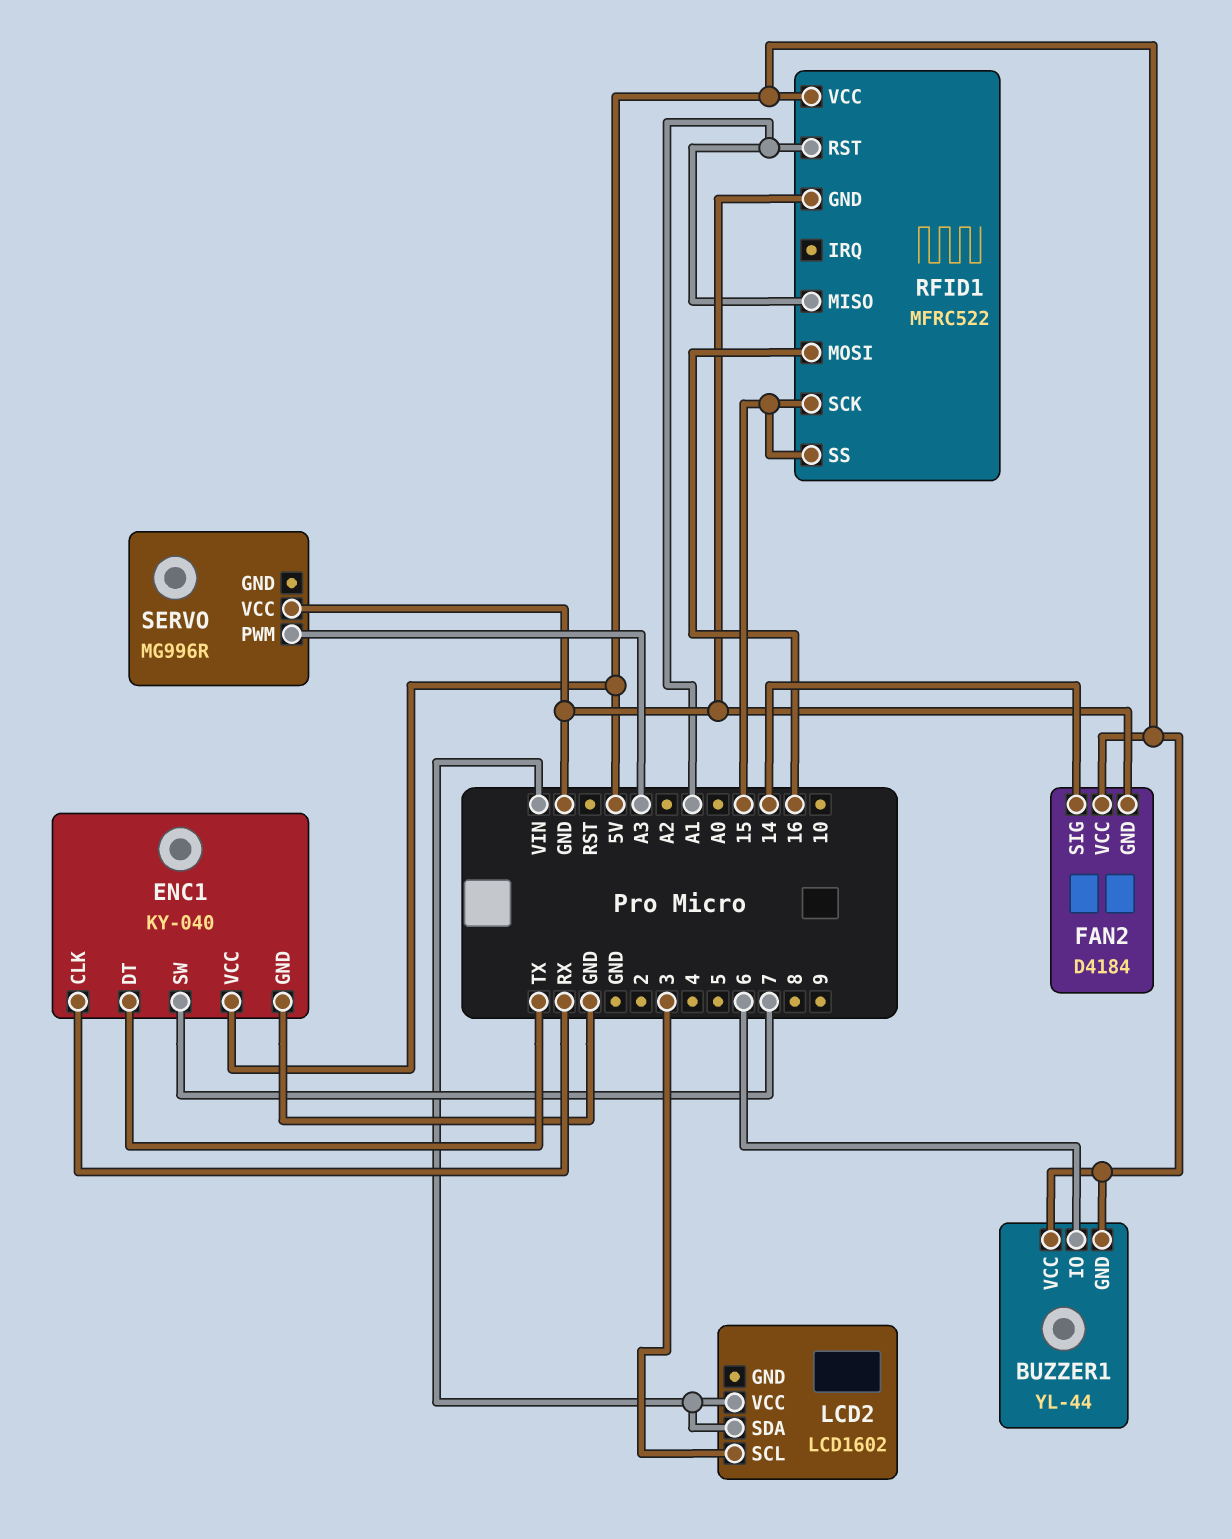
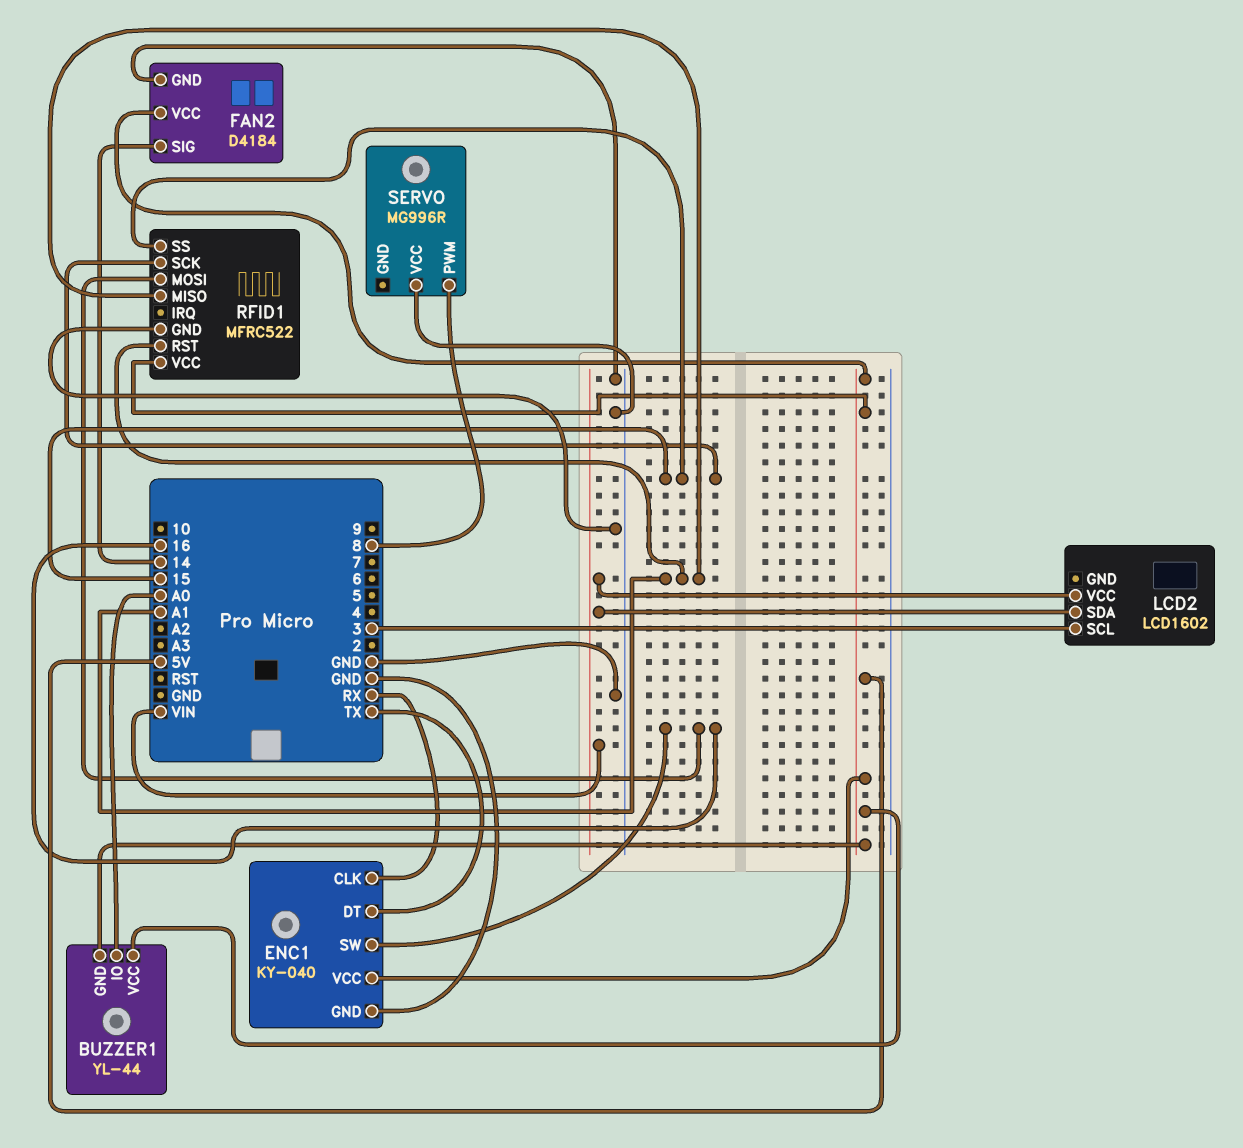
BUZZER1 pin IO: 6 -> A0
ENC1 pin SW: 7 -> 16
SERVO pin PWM: A3 -> 8

